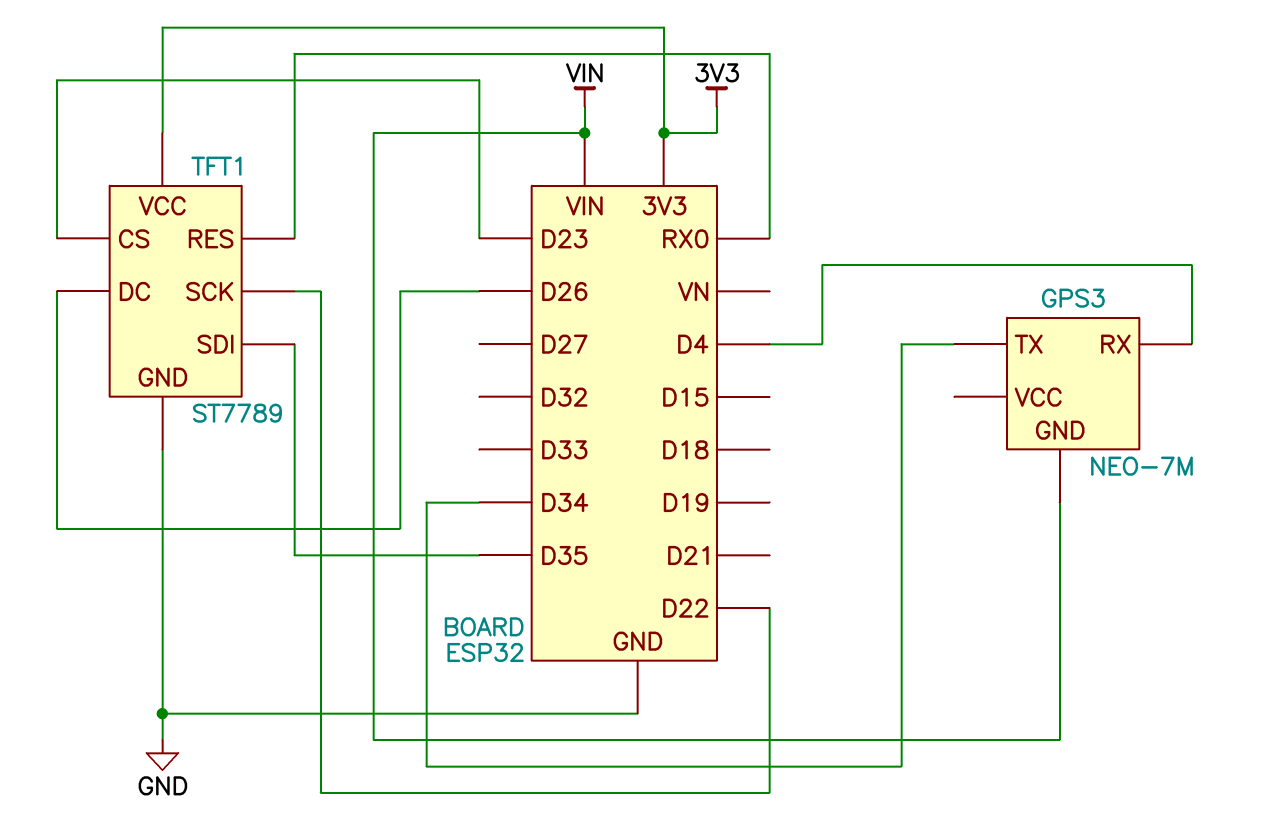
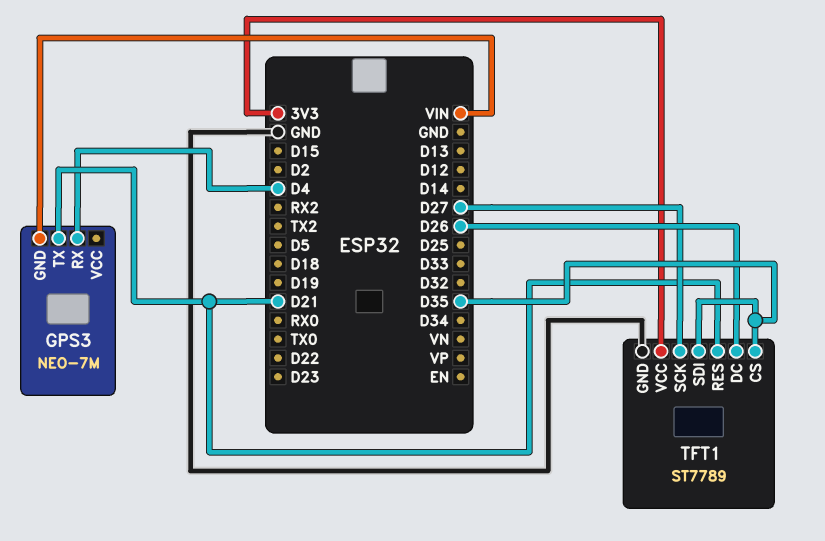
GPS3 pin TX: D34 -> D21
TFT1 pin CS: D23 -> D35
TFT1 pin RES: RX0 -> D21
TFT1 pin SCK: D22 -> D27

